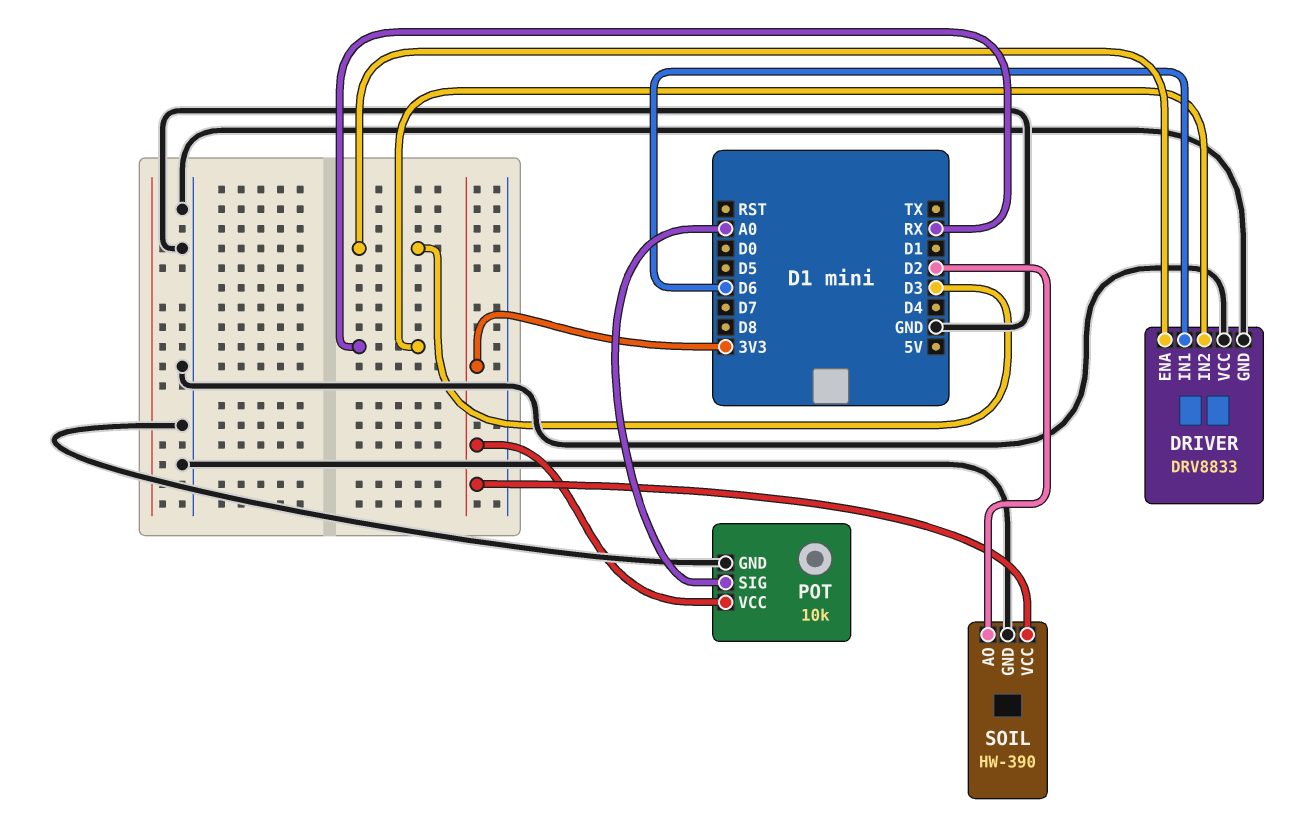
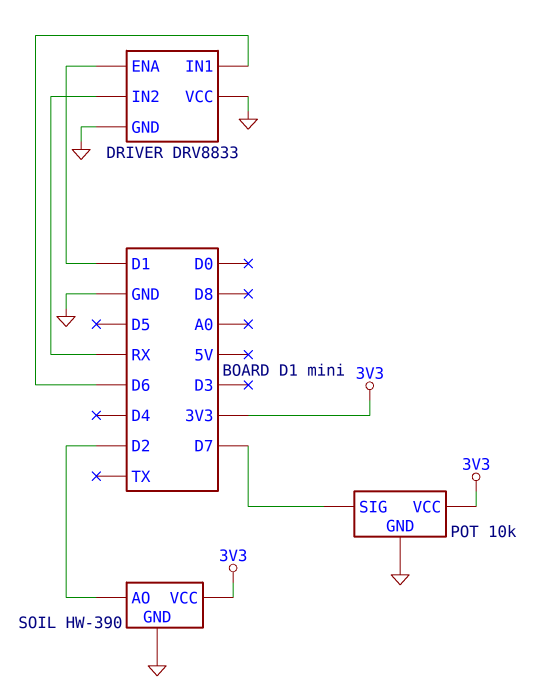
DRIVER pin ENA: D3 -> D1
POT pin SIG: A0 -> D7

